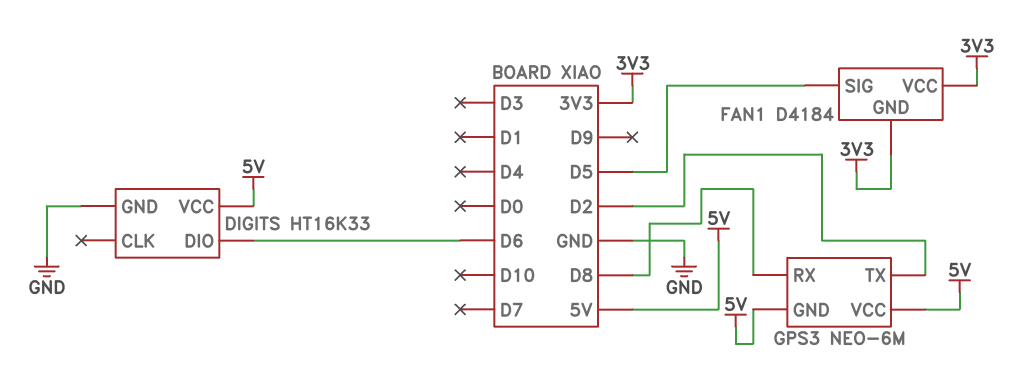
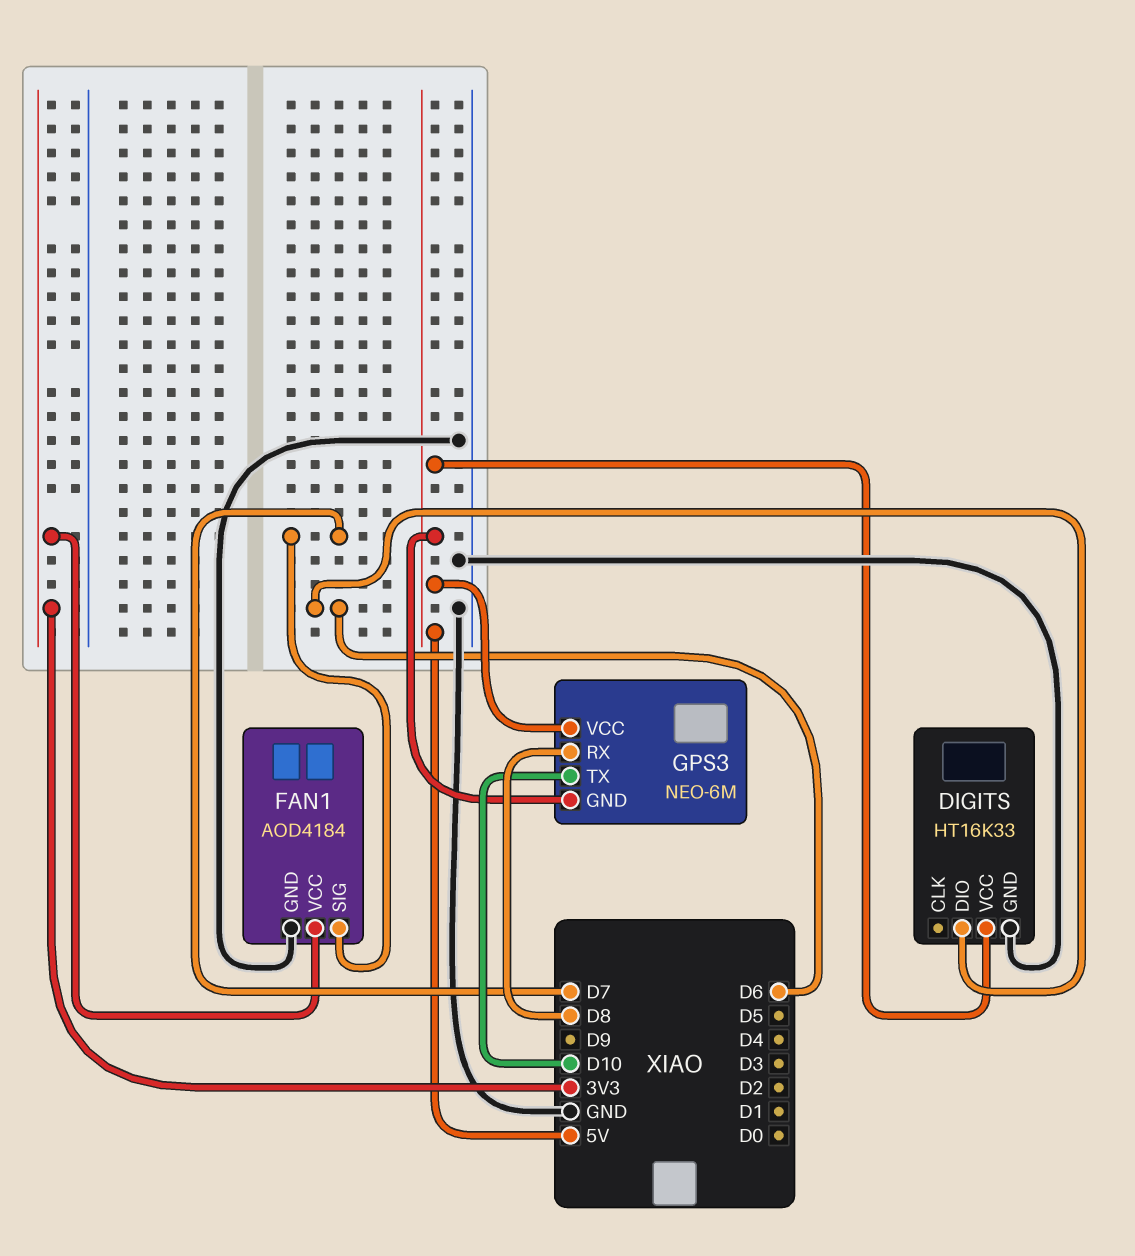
FAN1: D4184 -> AOD4184
FAN1 pin GND: 3V3 -> GND
FAN1 pin SIG: D5 -> D7
GPS3 pin TX: D2 -> D10

